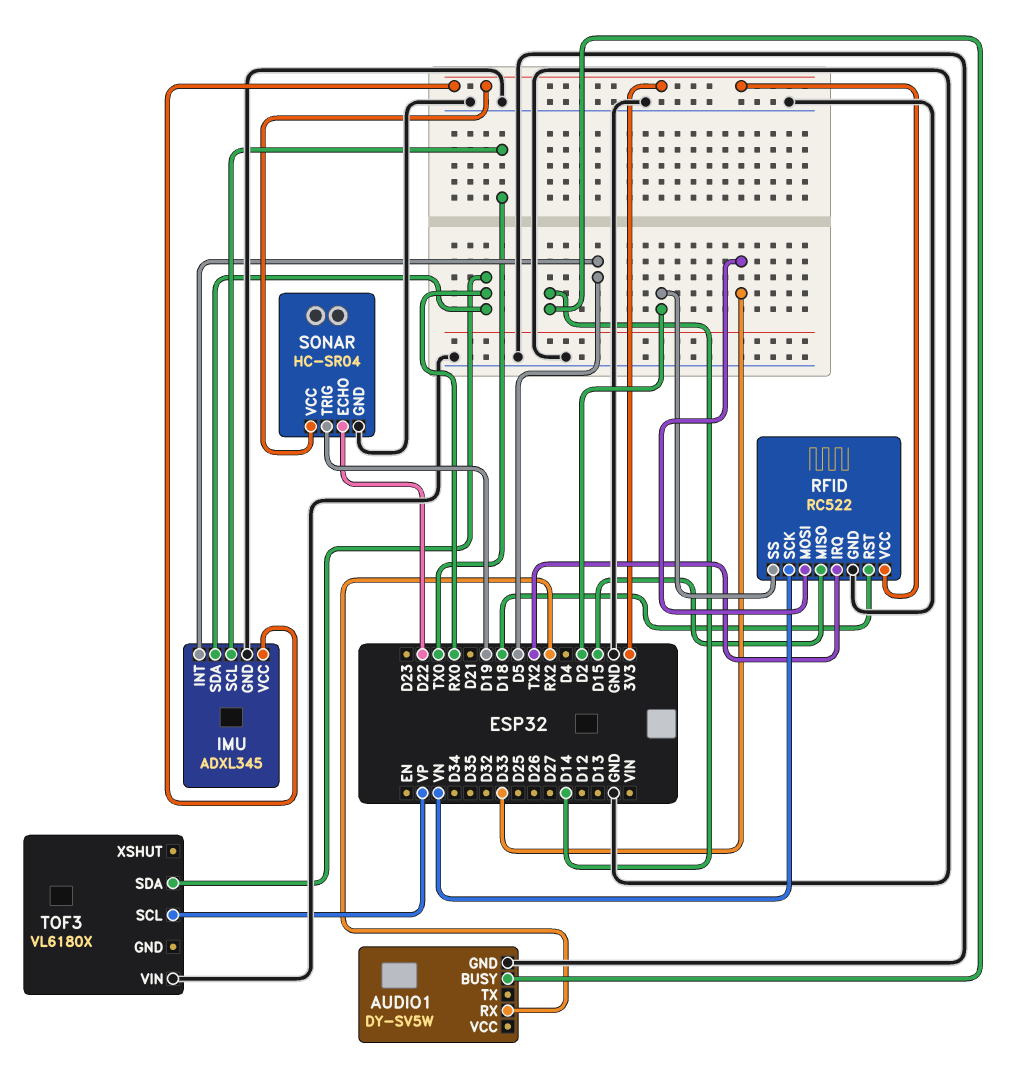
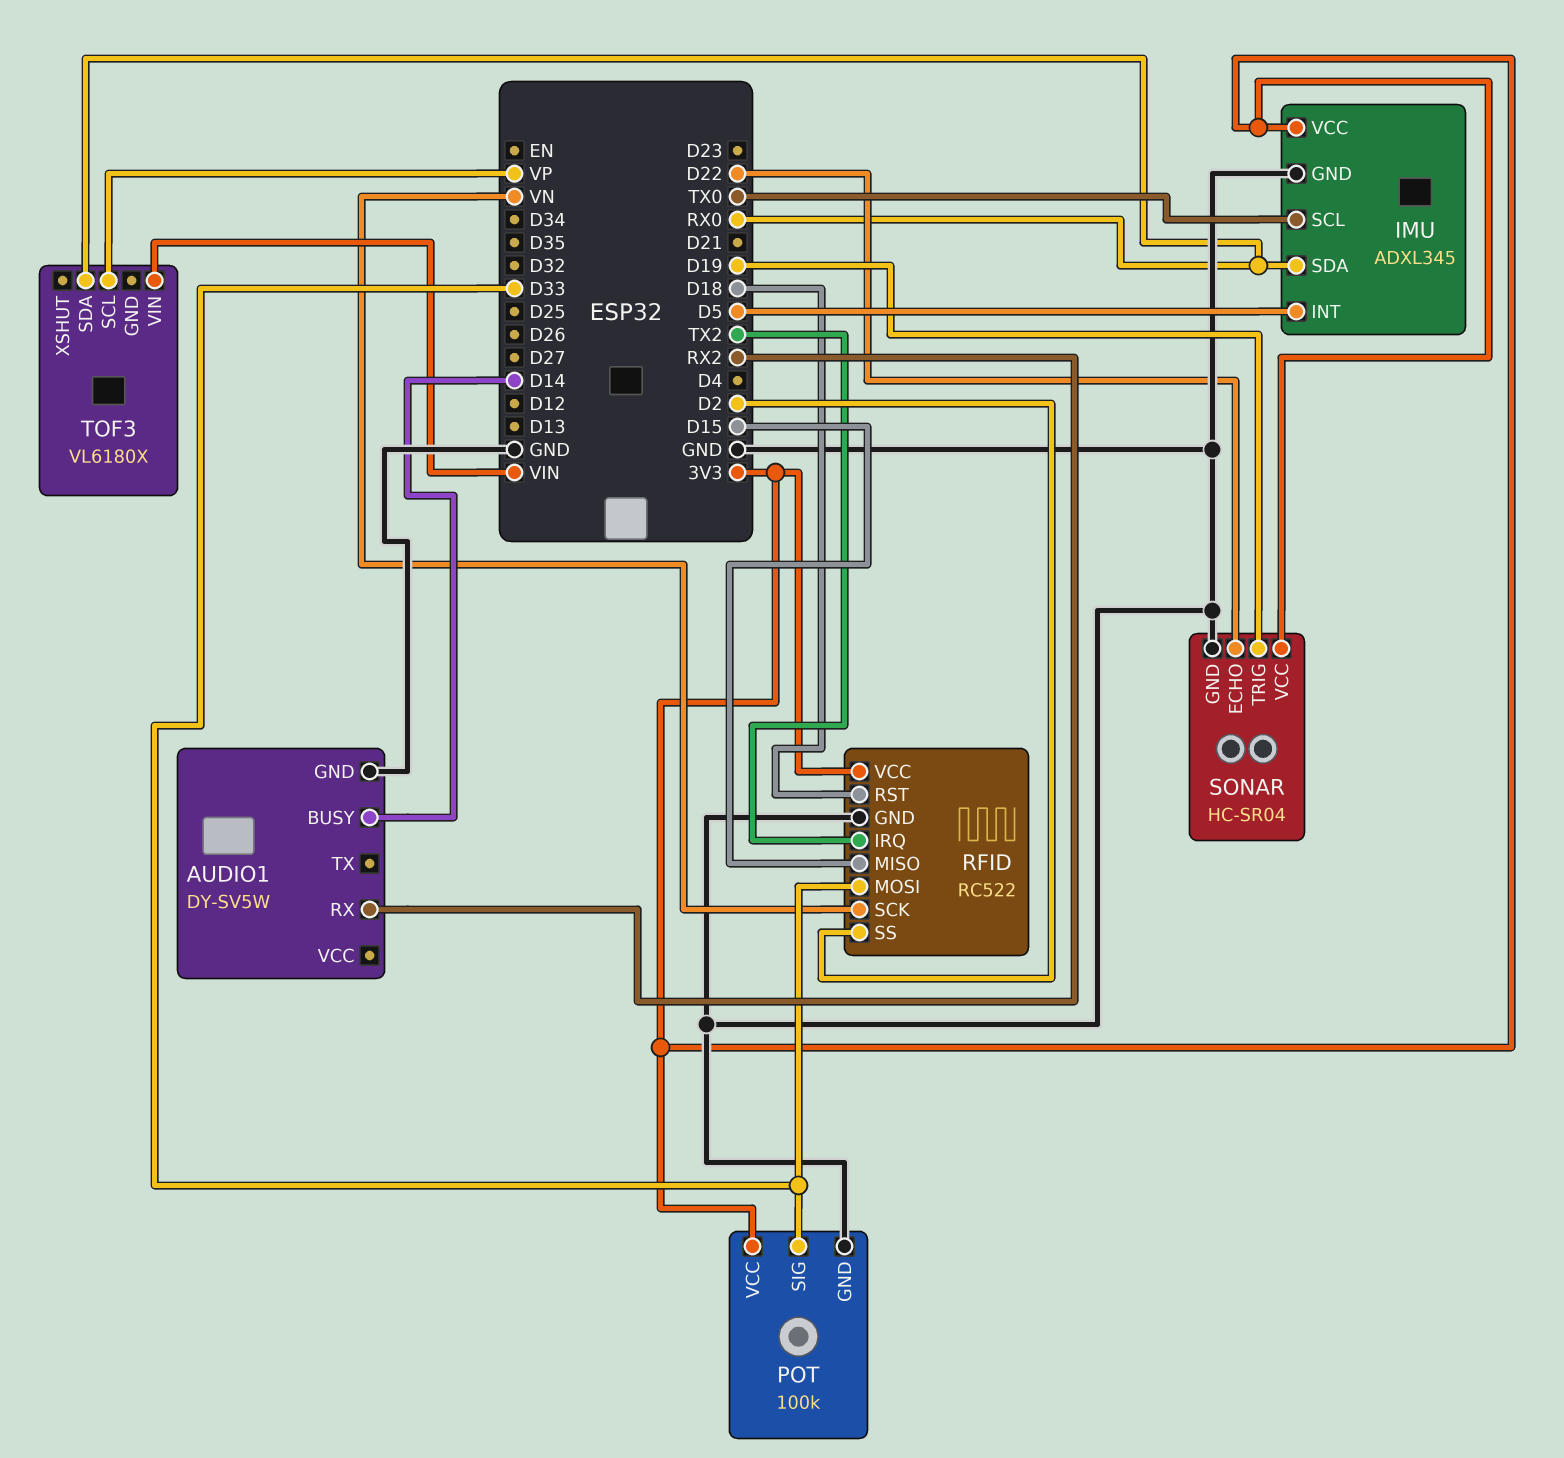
POT: none -> 100k
POT pin GND: none -> GND
POT pin SIG: none -> D33
POT pin VCC: none -> 3V3
TOF3 pin VIN: GND -> VIN

